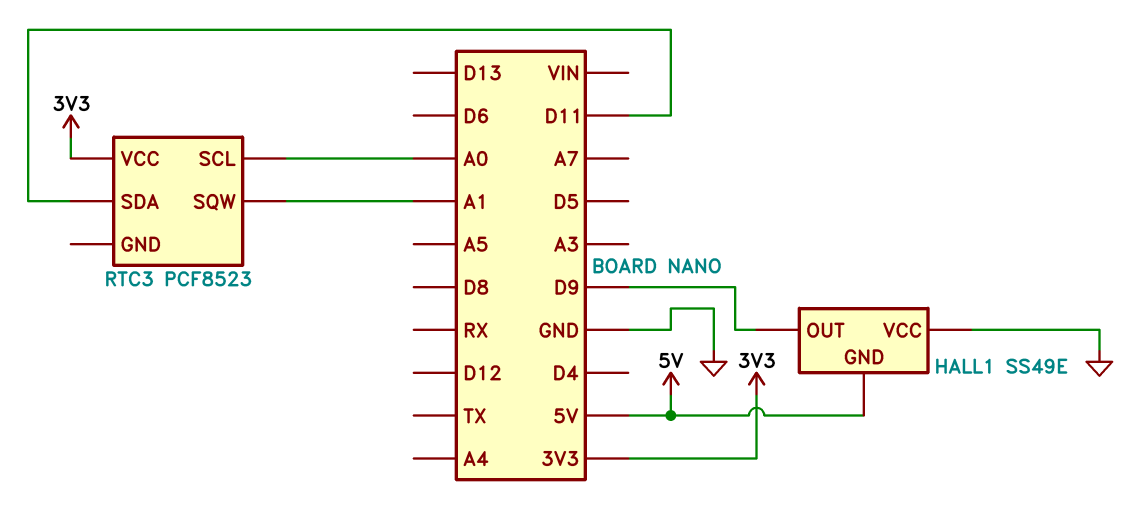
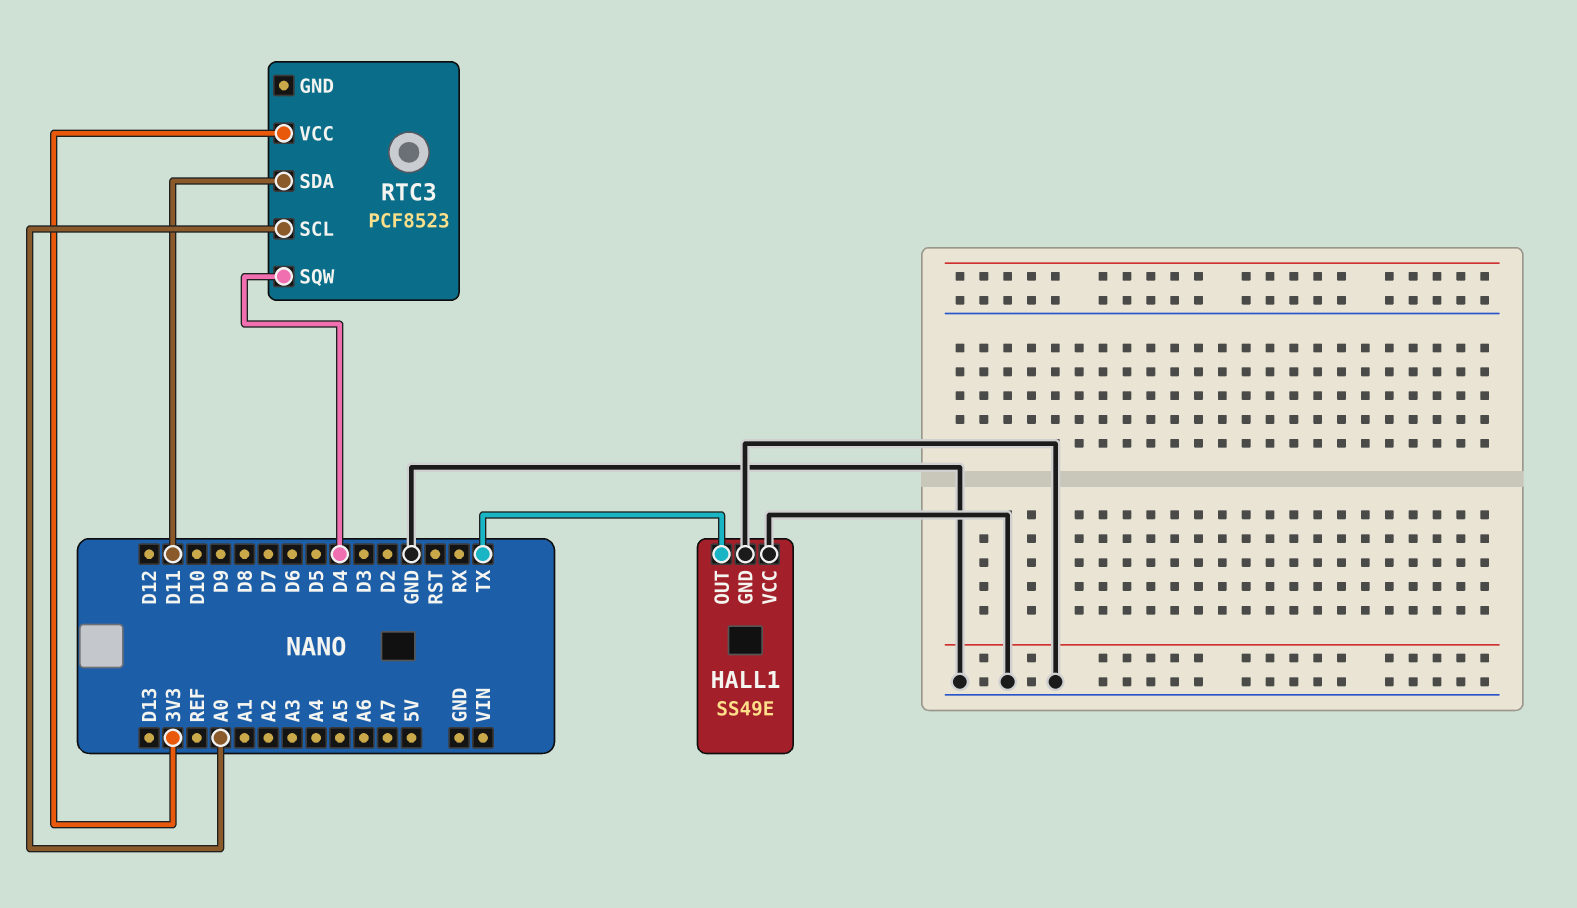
HALL1 pin GND: 5V -> GND
HALL1 pin OUT: D9 -> TX
RTC3 pin SQW: A1 -> D4

